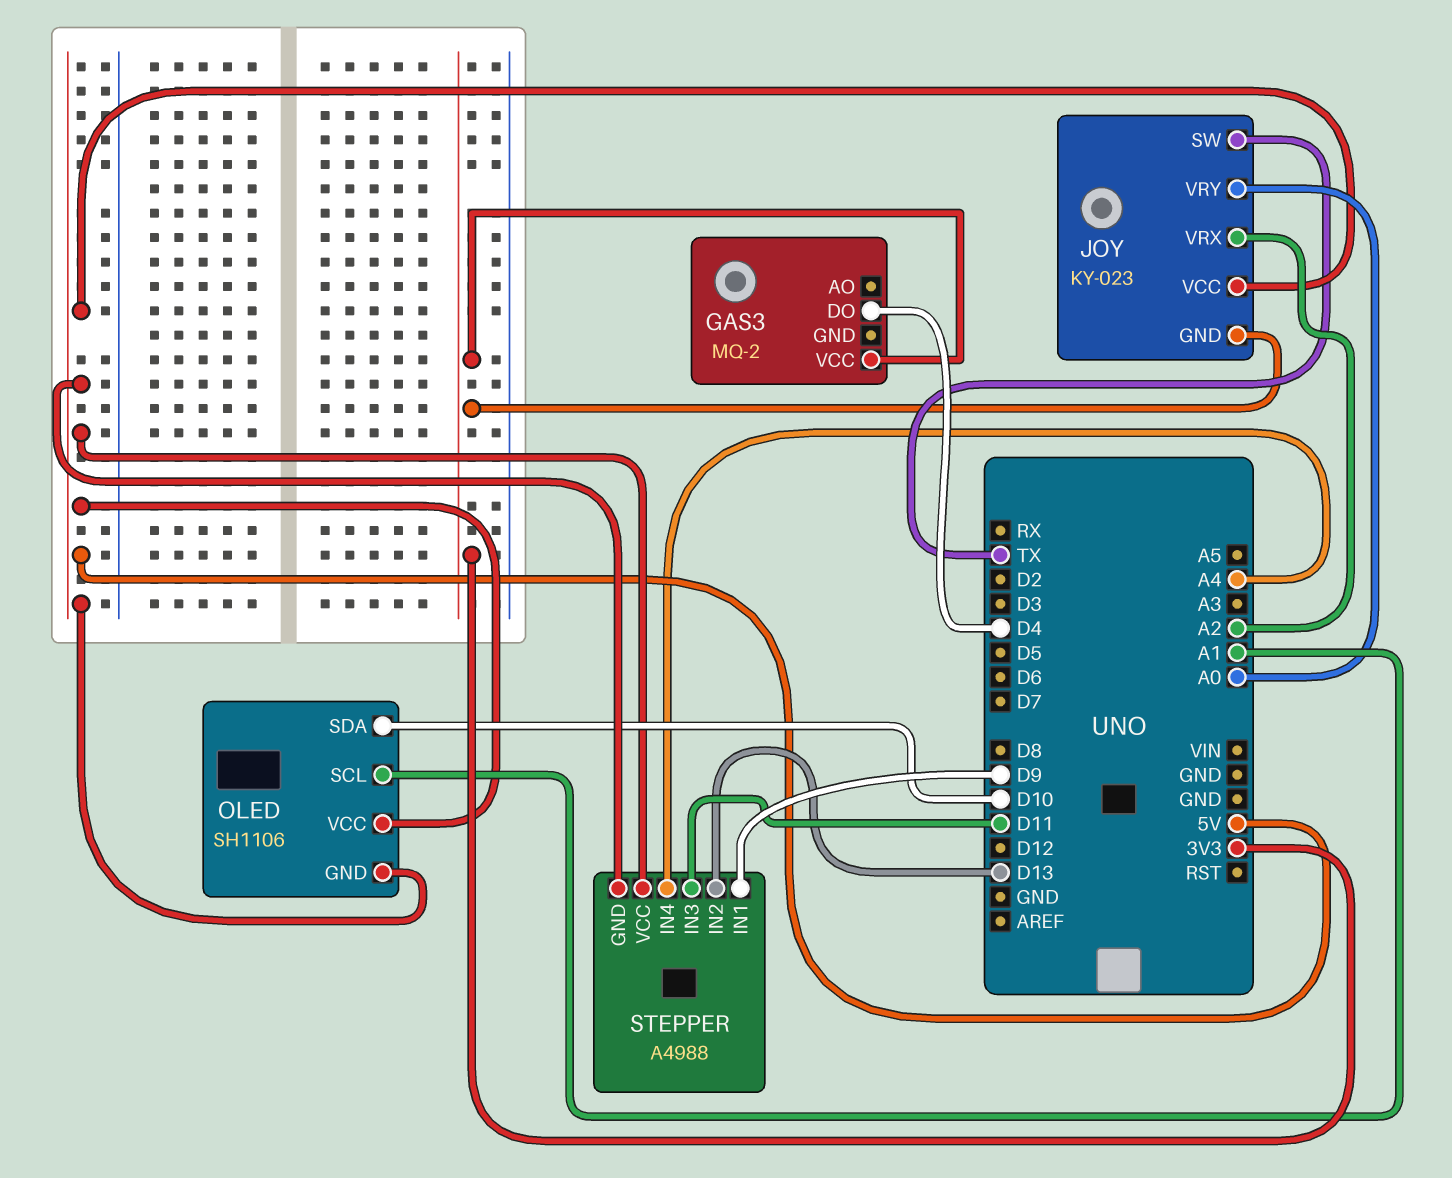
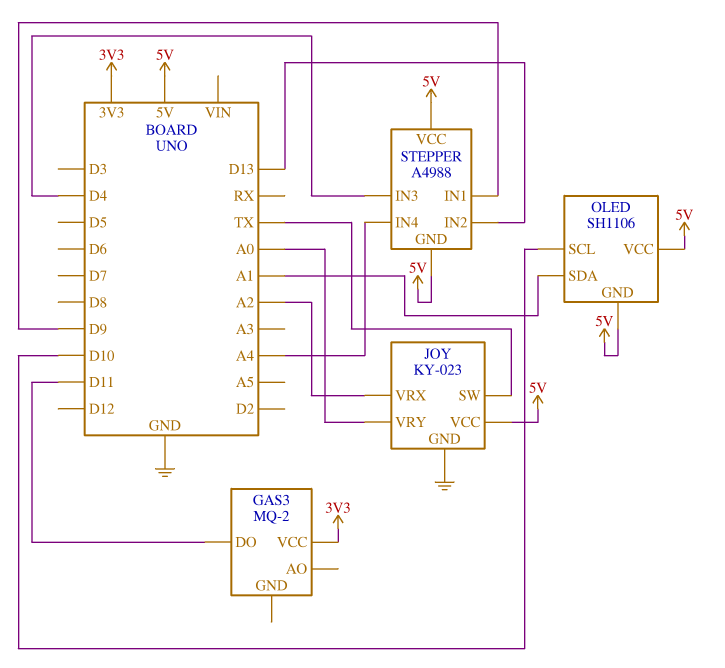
GAS3 pin DO: D4 -> D11
JOY pin GND: 3V3 -> GND
OLED pin SCL: A1 -> D10
OLED pin SDA: D10 -> A1
STEPPER pin IN3: D11 -> D4

